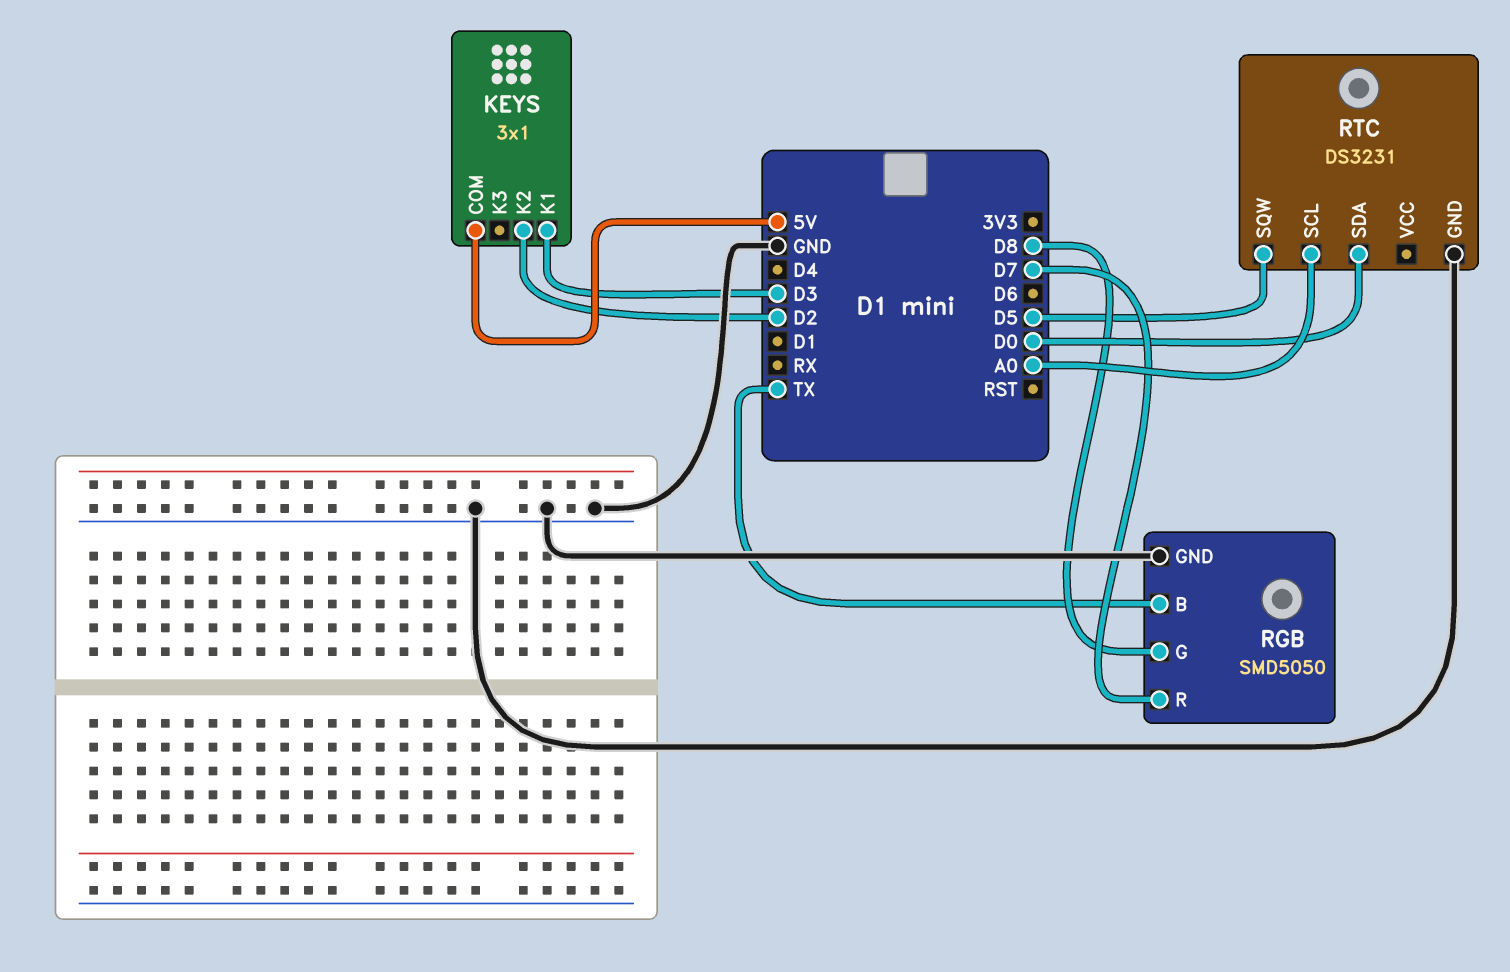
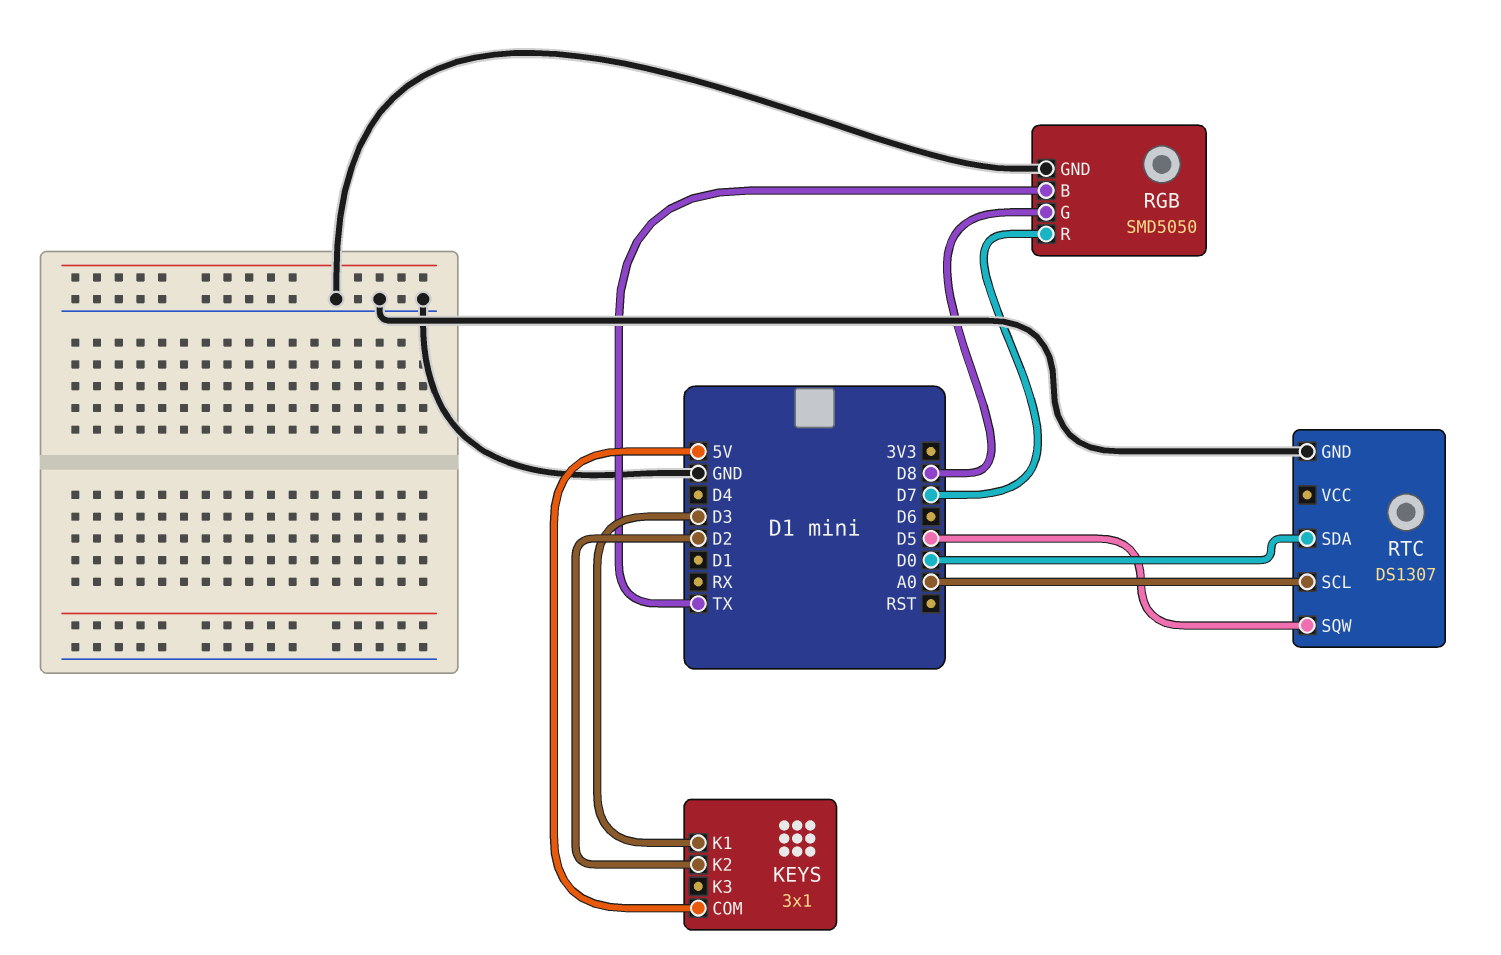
RTC: DS3231 -> DS1307

